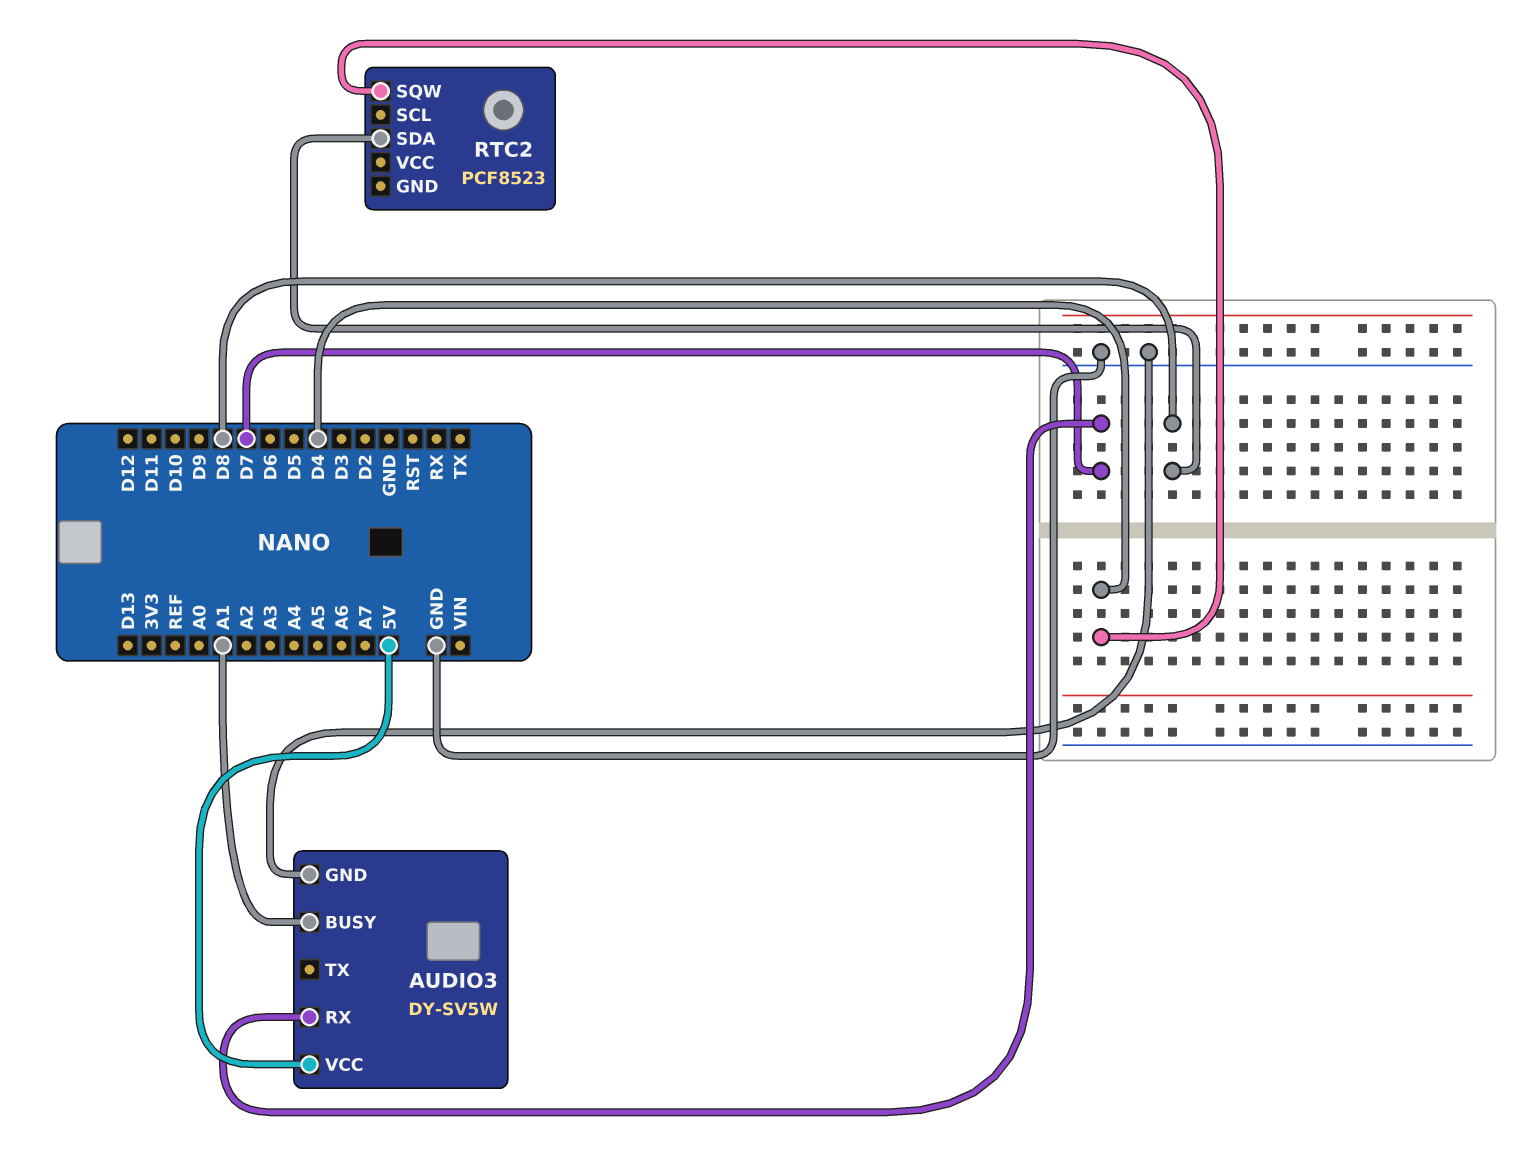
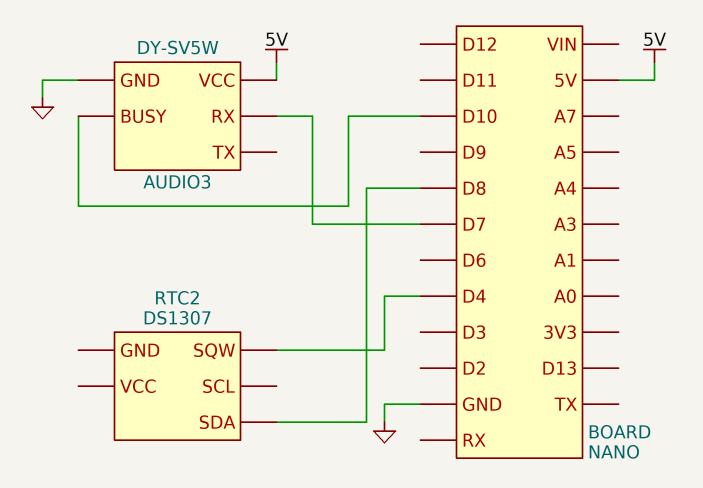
AUDIO3 pin BUSY: A1 -> D10
RTC2: PCF8523 -> DS1307

